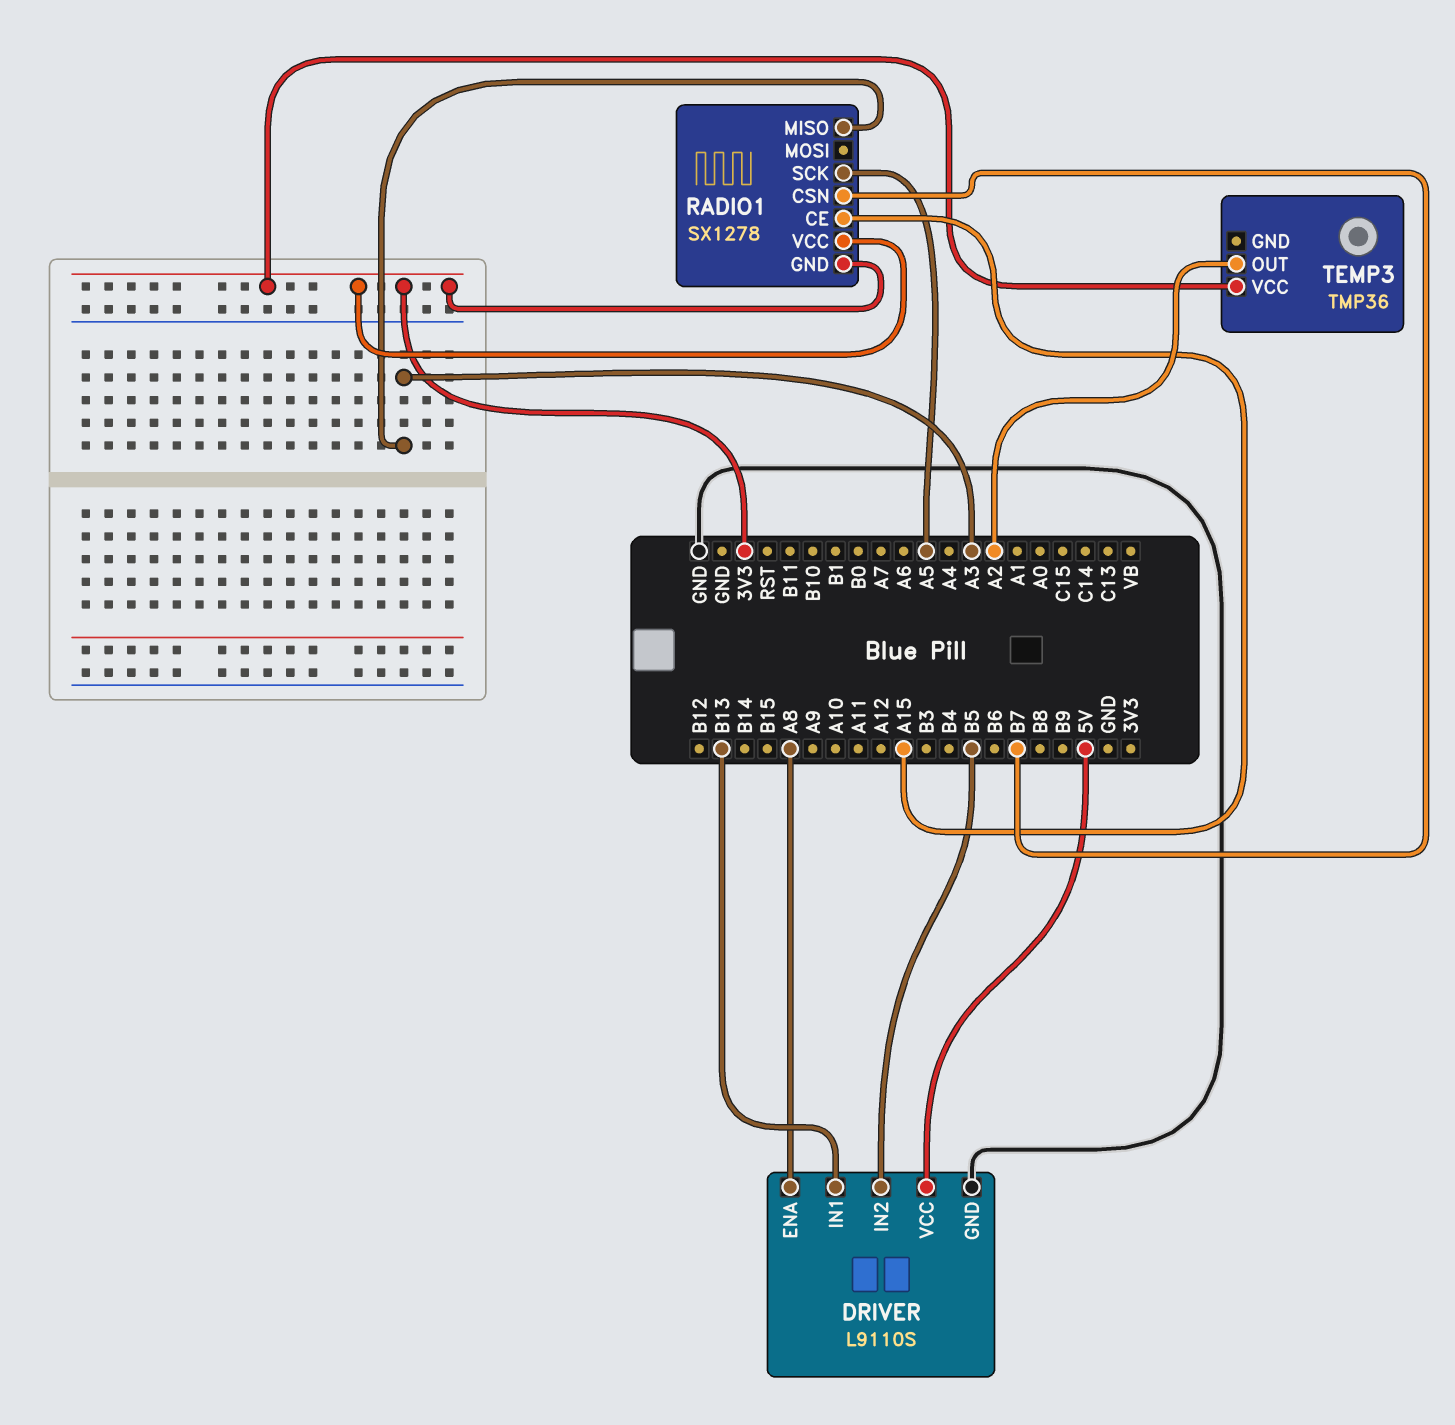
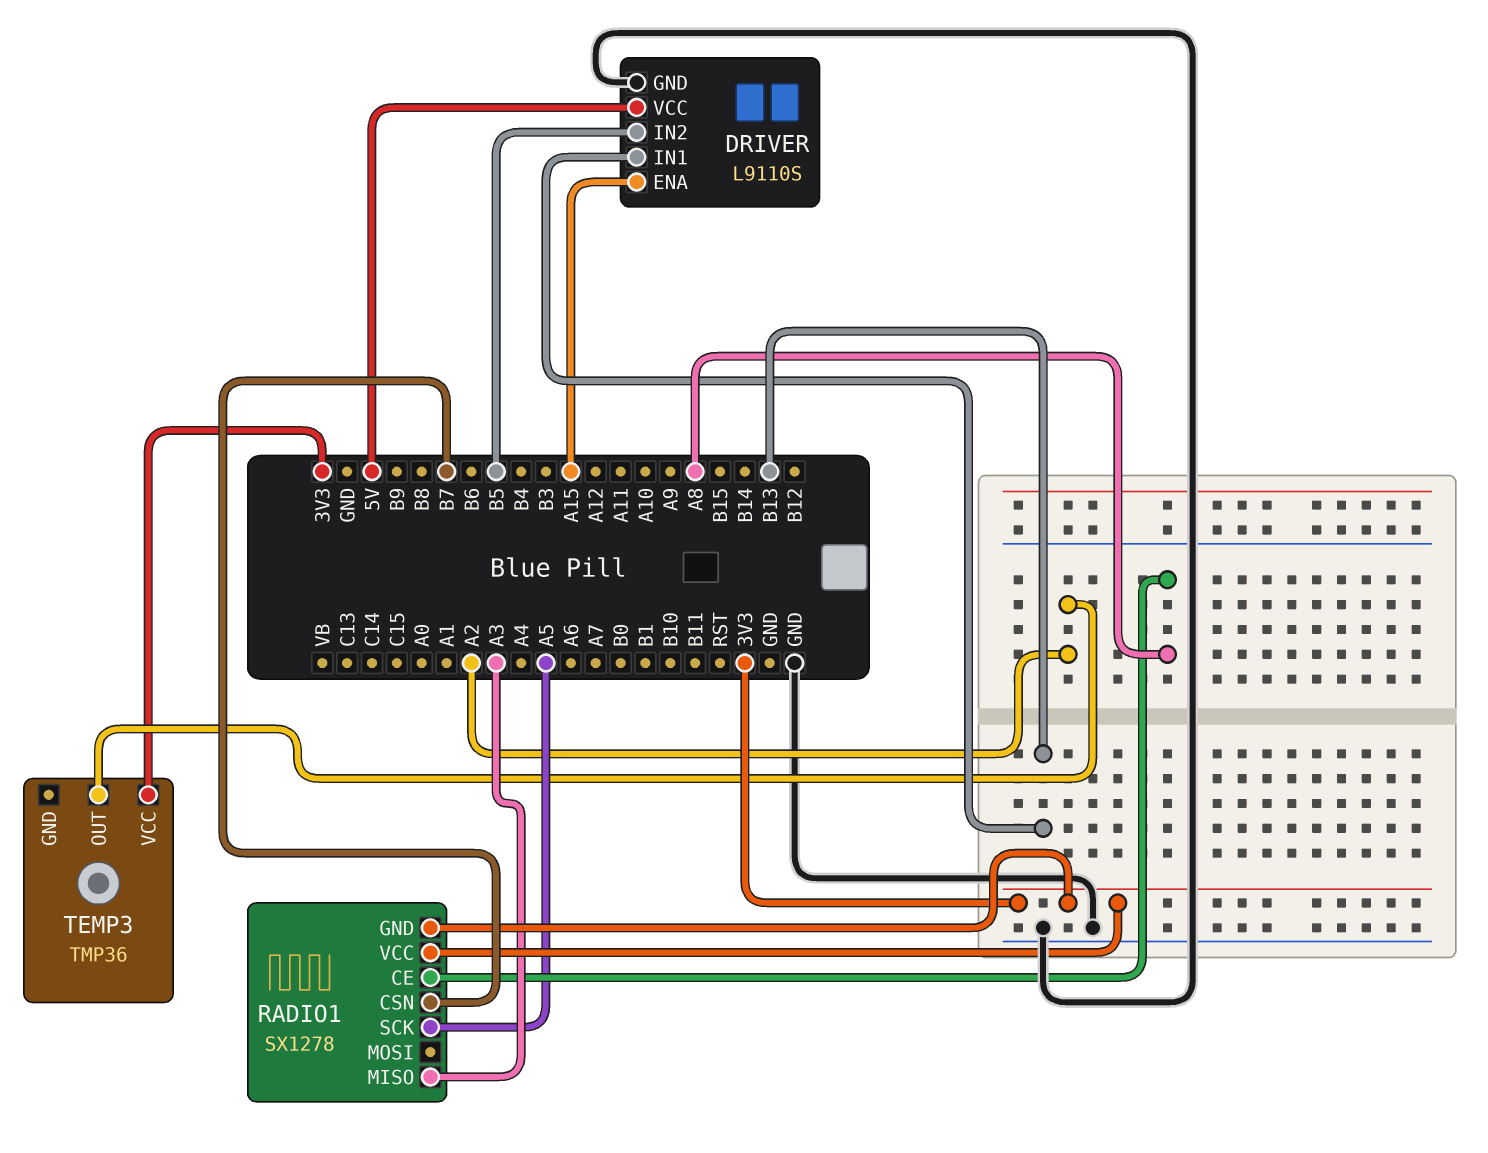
DRIVER pin ENA: A8 -> A15
RADIO1 pin CE: A15 -> A8

